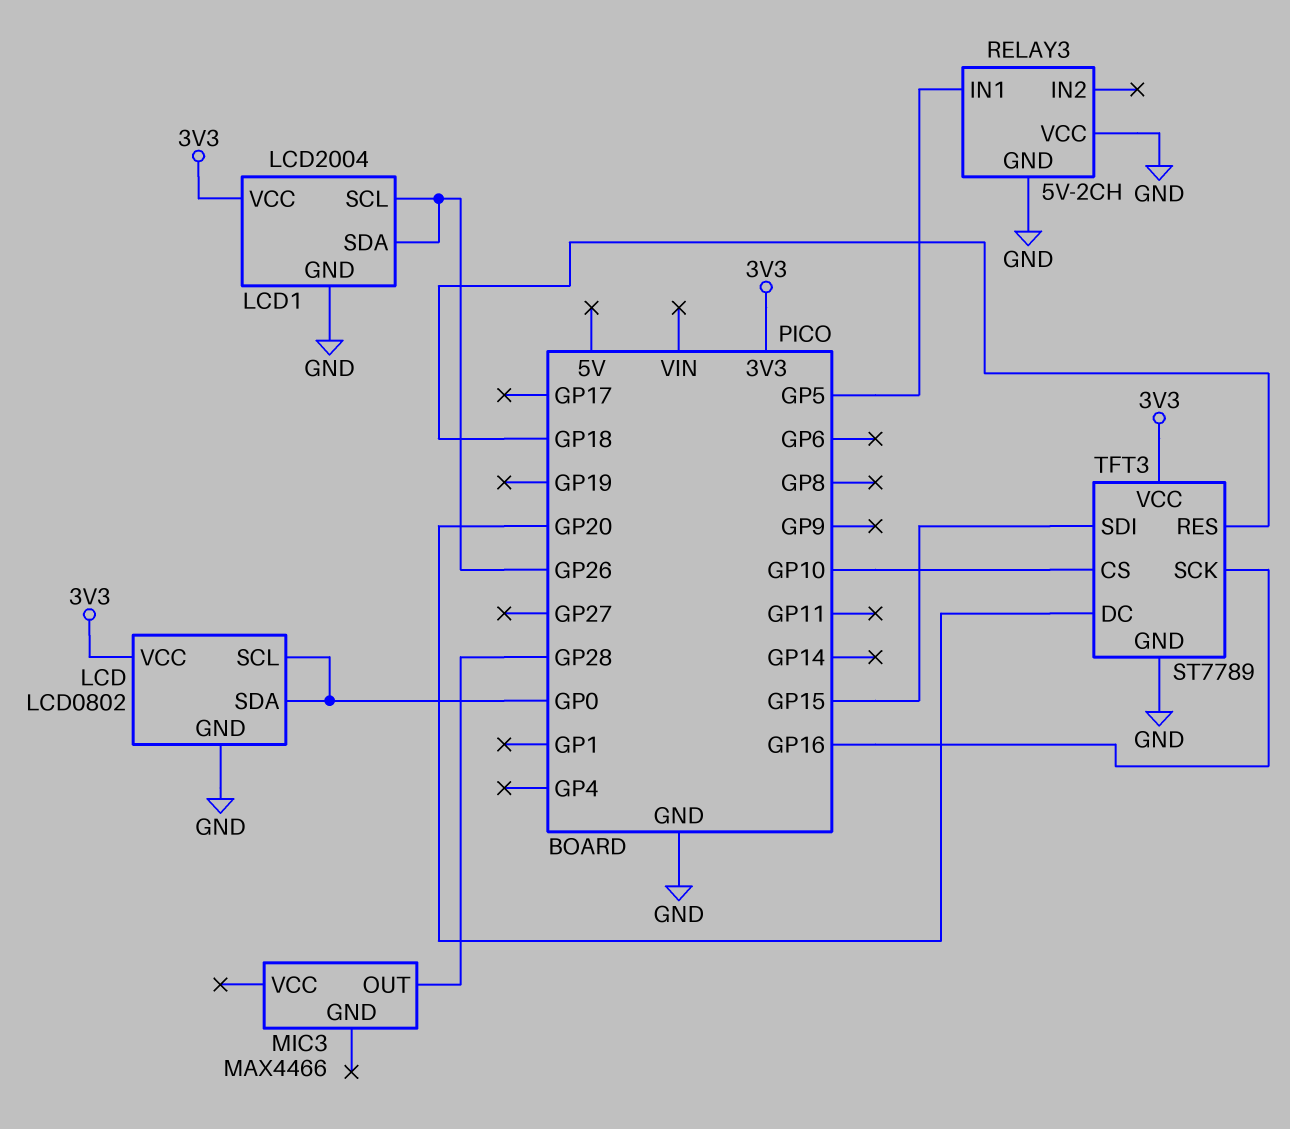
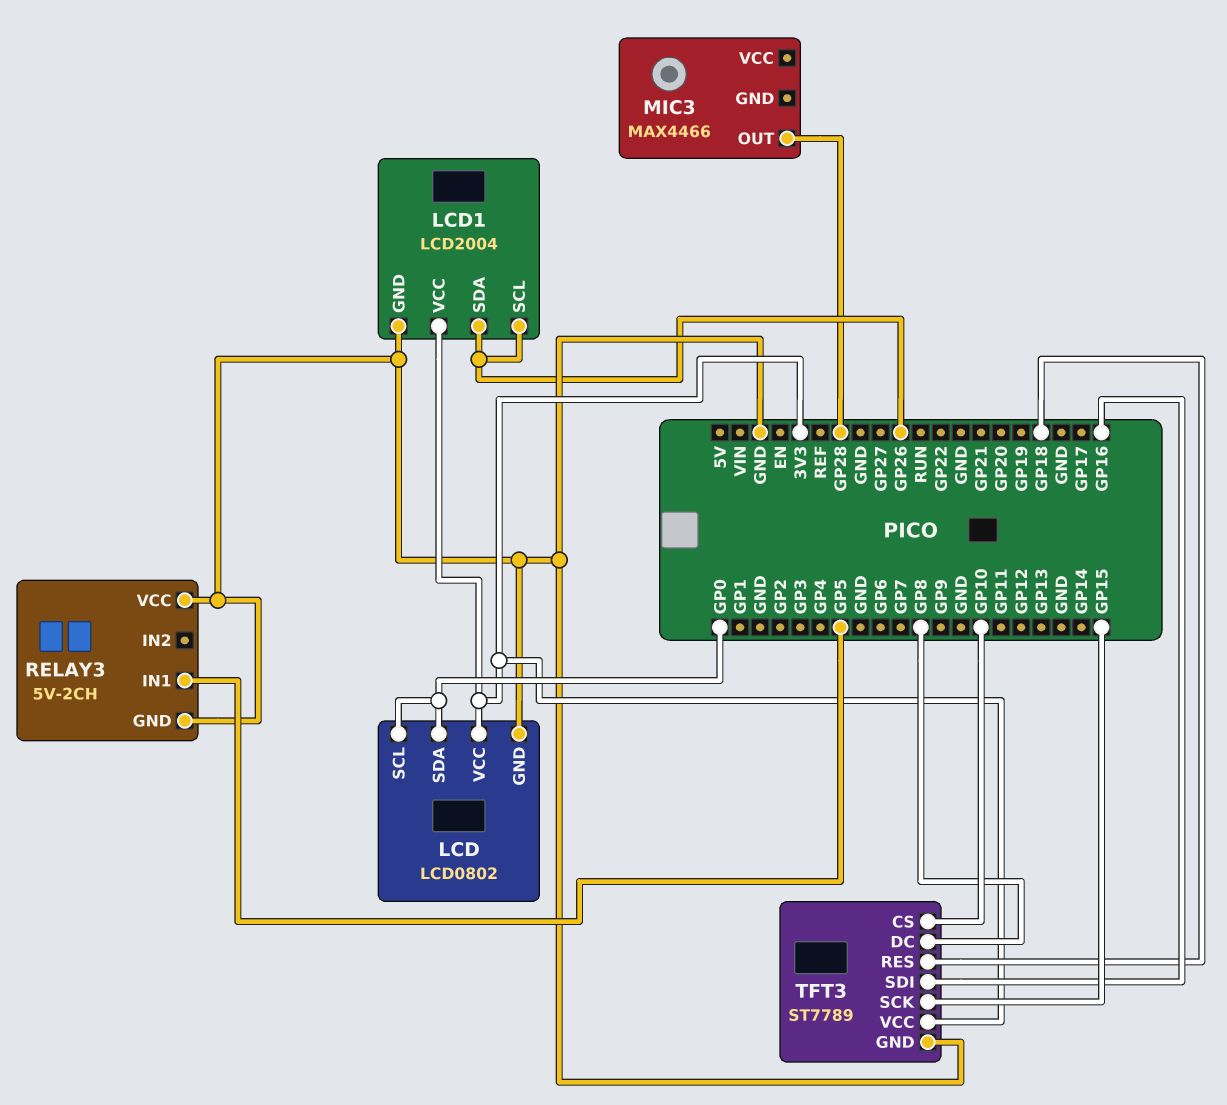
TFT3 pin DC: GP20 -> GP8
TFT3 pin SCK: GP16 -> GP15
TFT3 pin SDI: GP15 -> GP16

